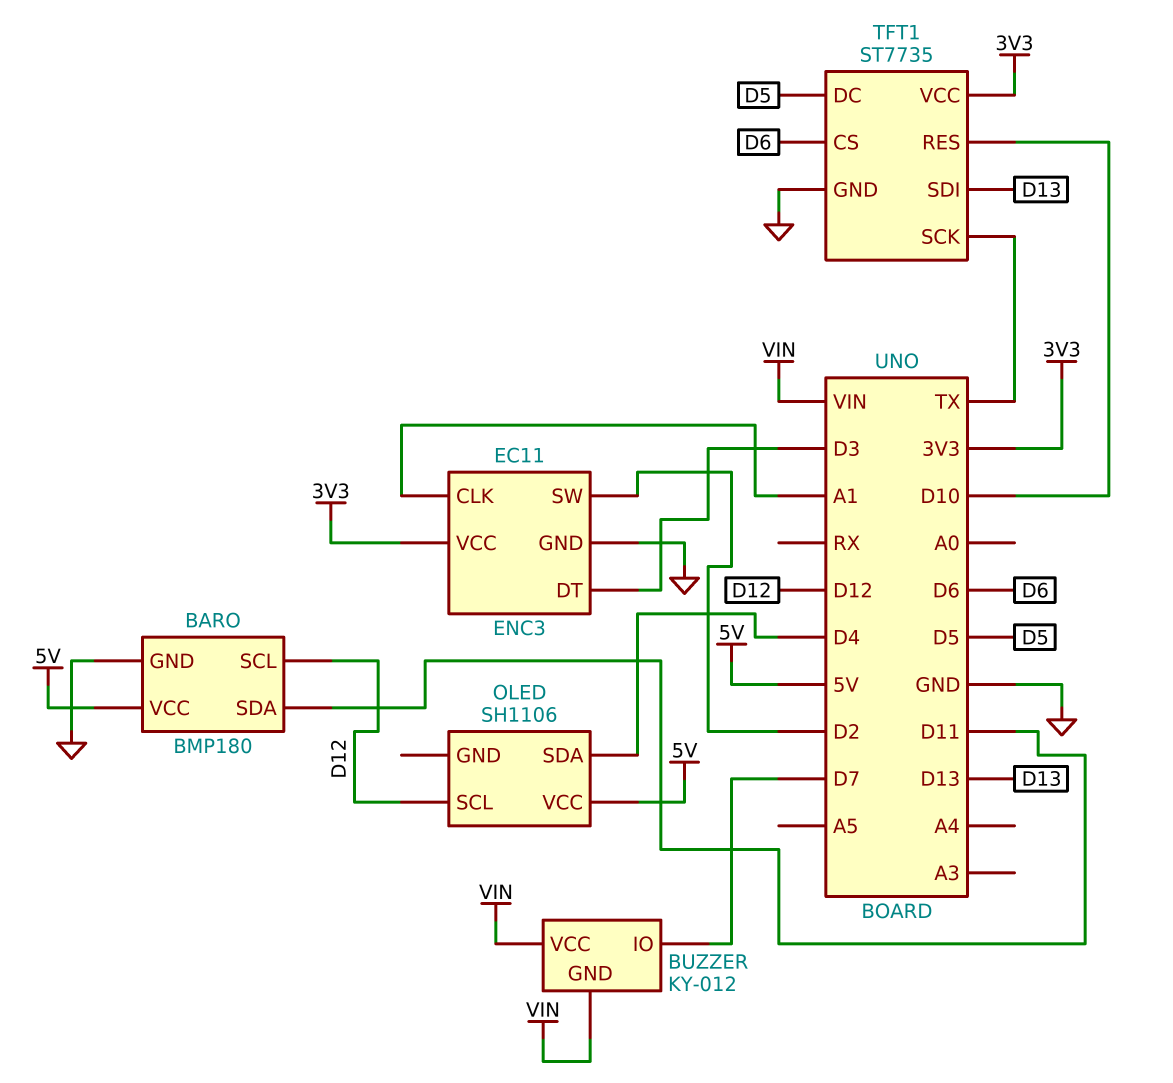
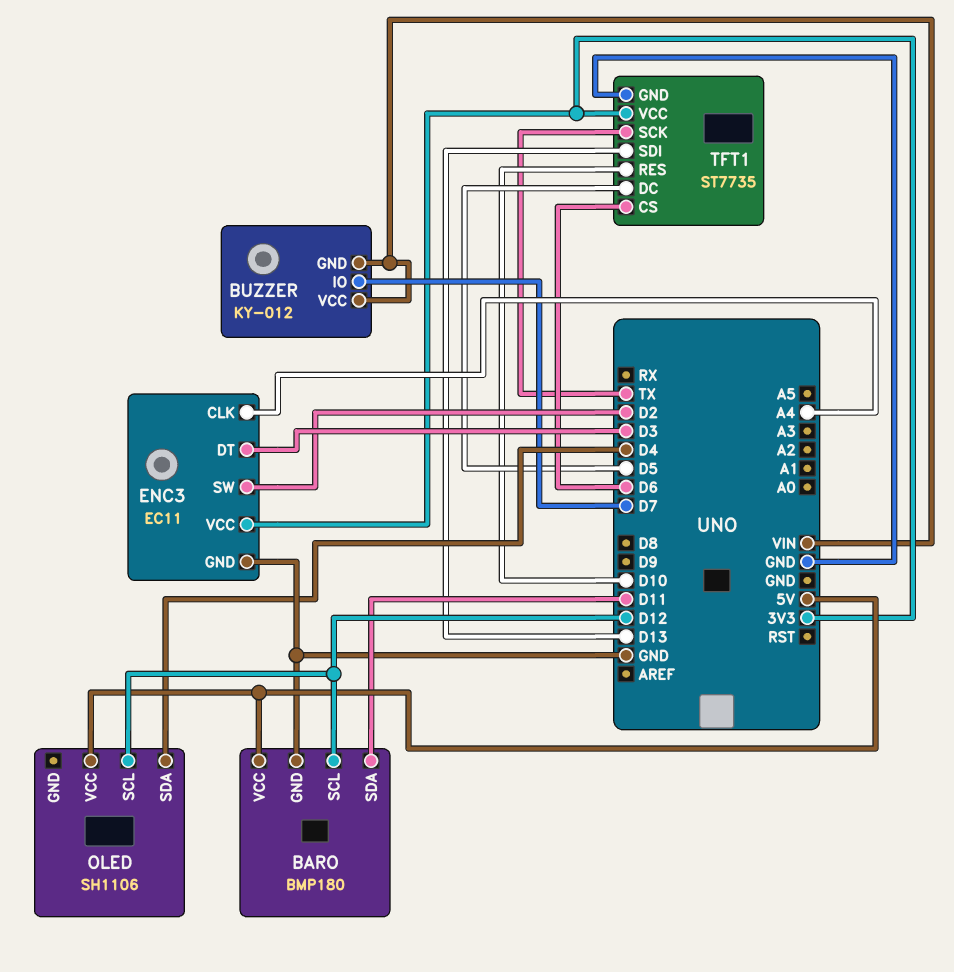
ENC3 pin CLK: A1 -> A4

